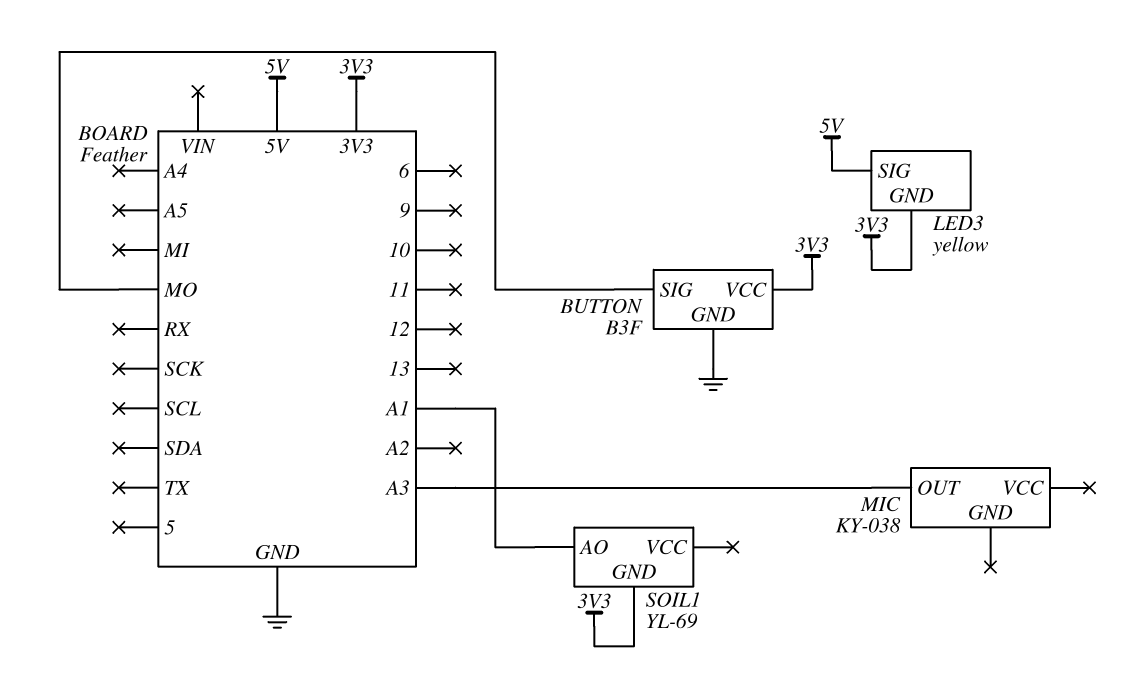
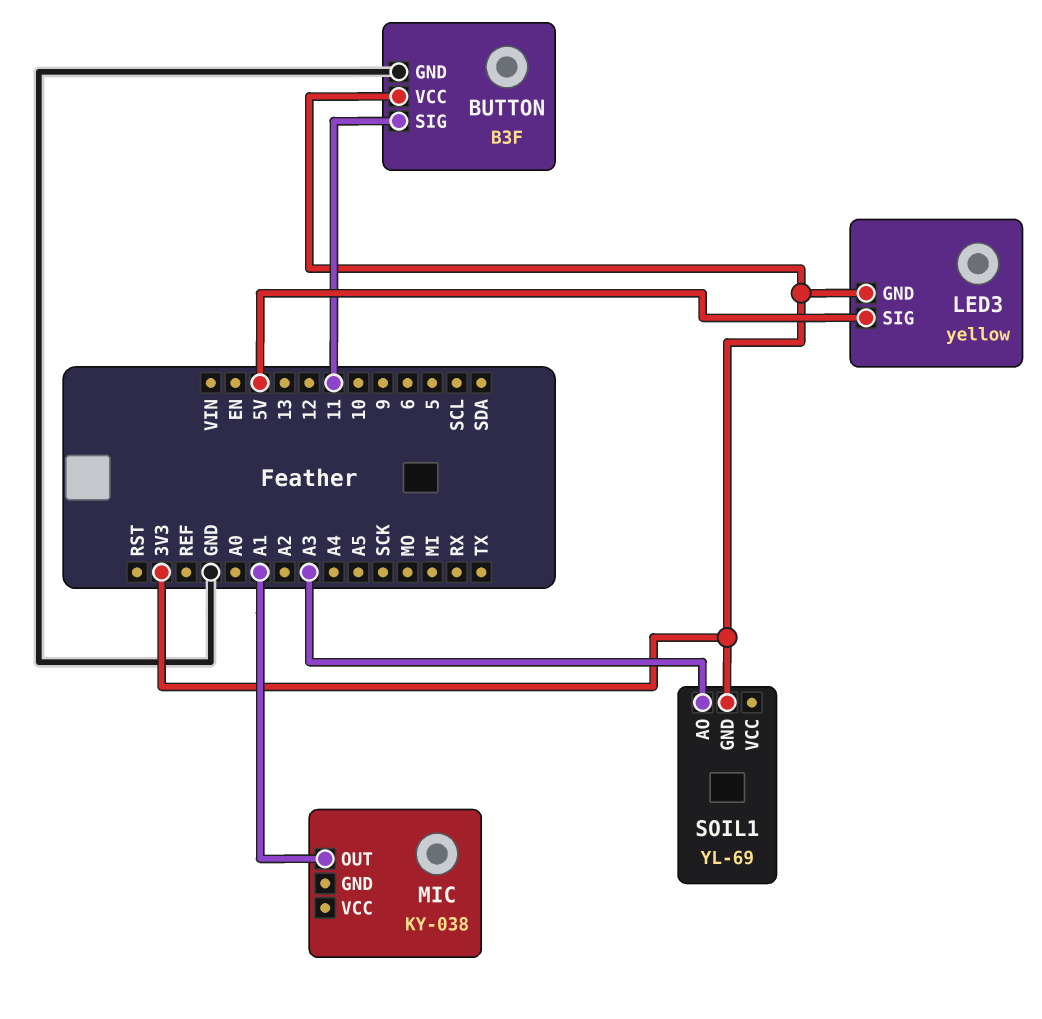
BUTTON pin SIG: MO -> 11
MIC pin OUT: A3 -> A1
SOIL1 pin AO: A1 -> A3

